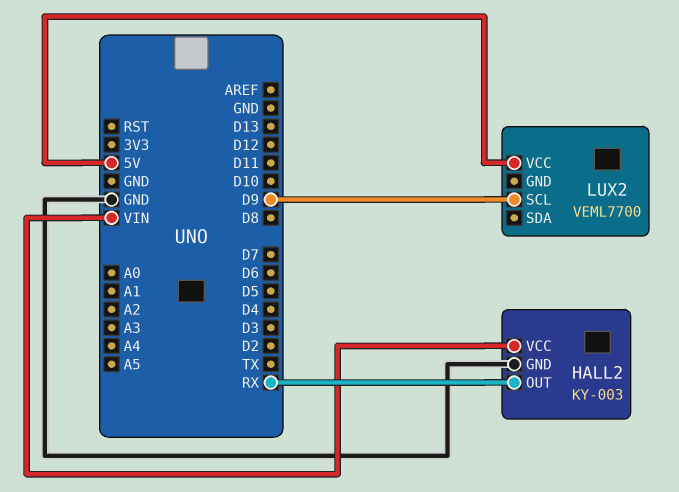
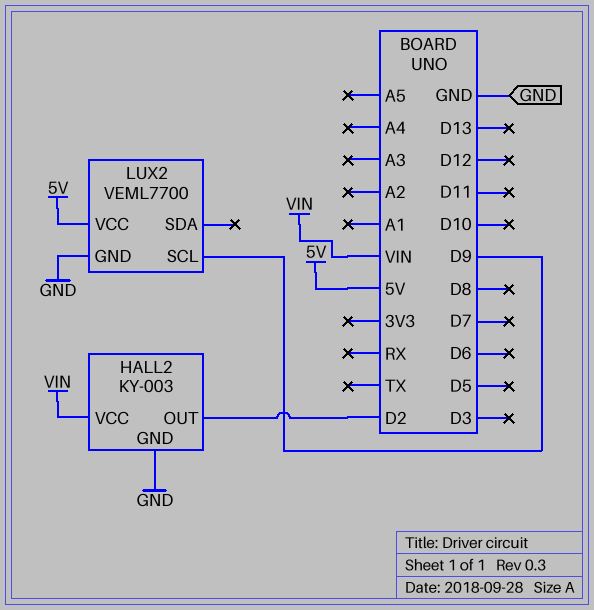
HALL2 pin OUT: RX -> D2
LUX2 pin GND: none -> GND

